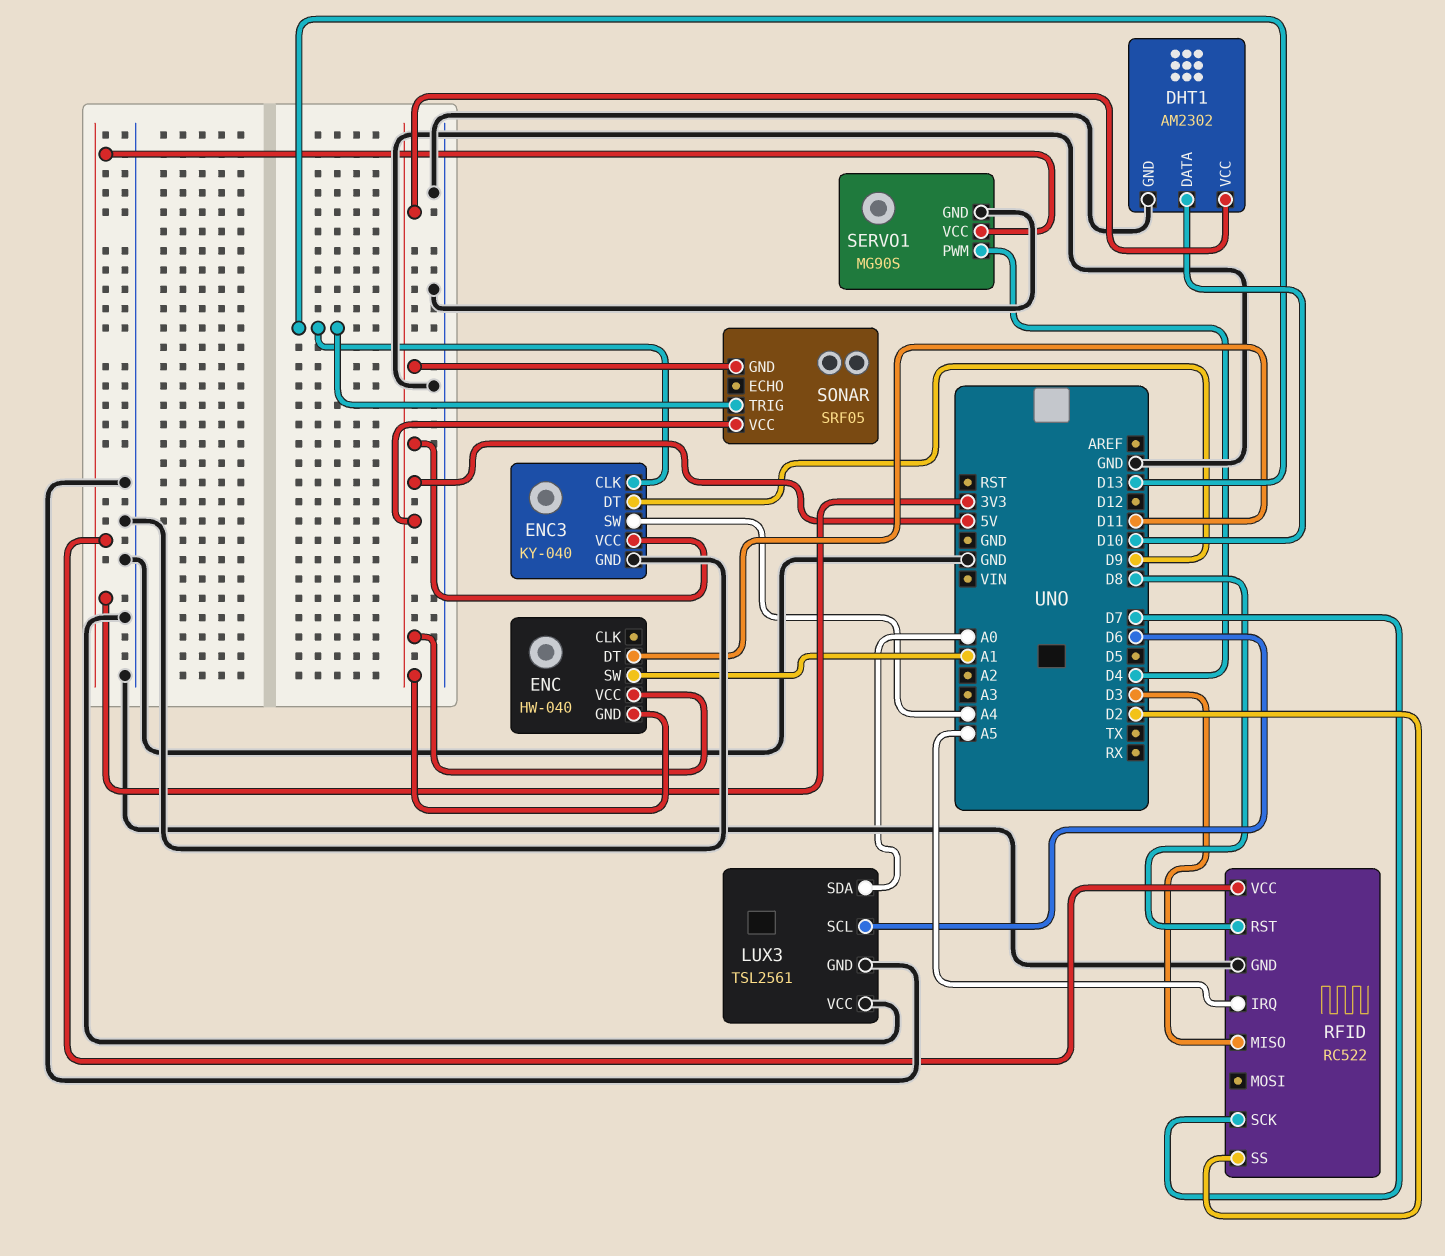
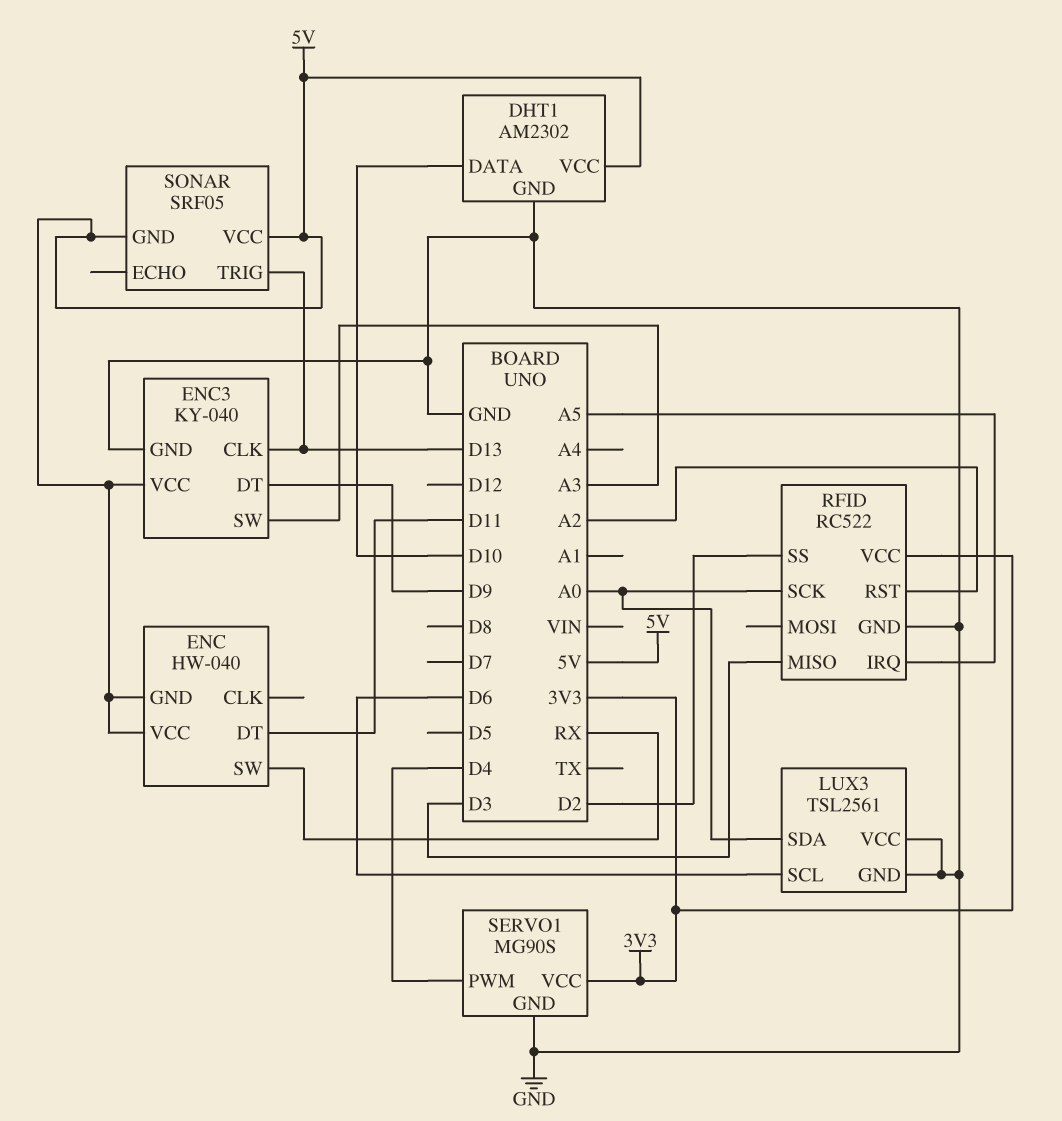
ENC pin SW: A1 -> RX
ENC3 pin SW: A4 -> A3
RFID pin RST: D8 -> A2
RFID pin SCK: D7 -> A0

